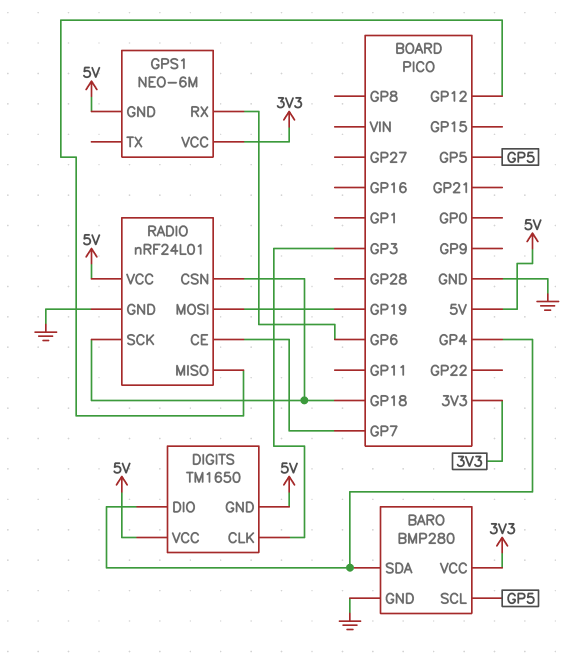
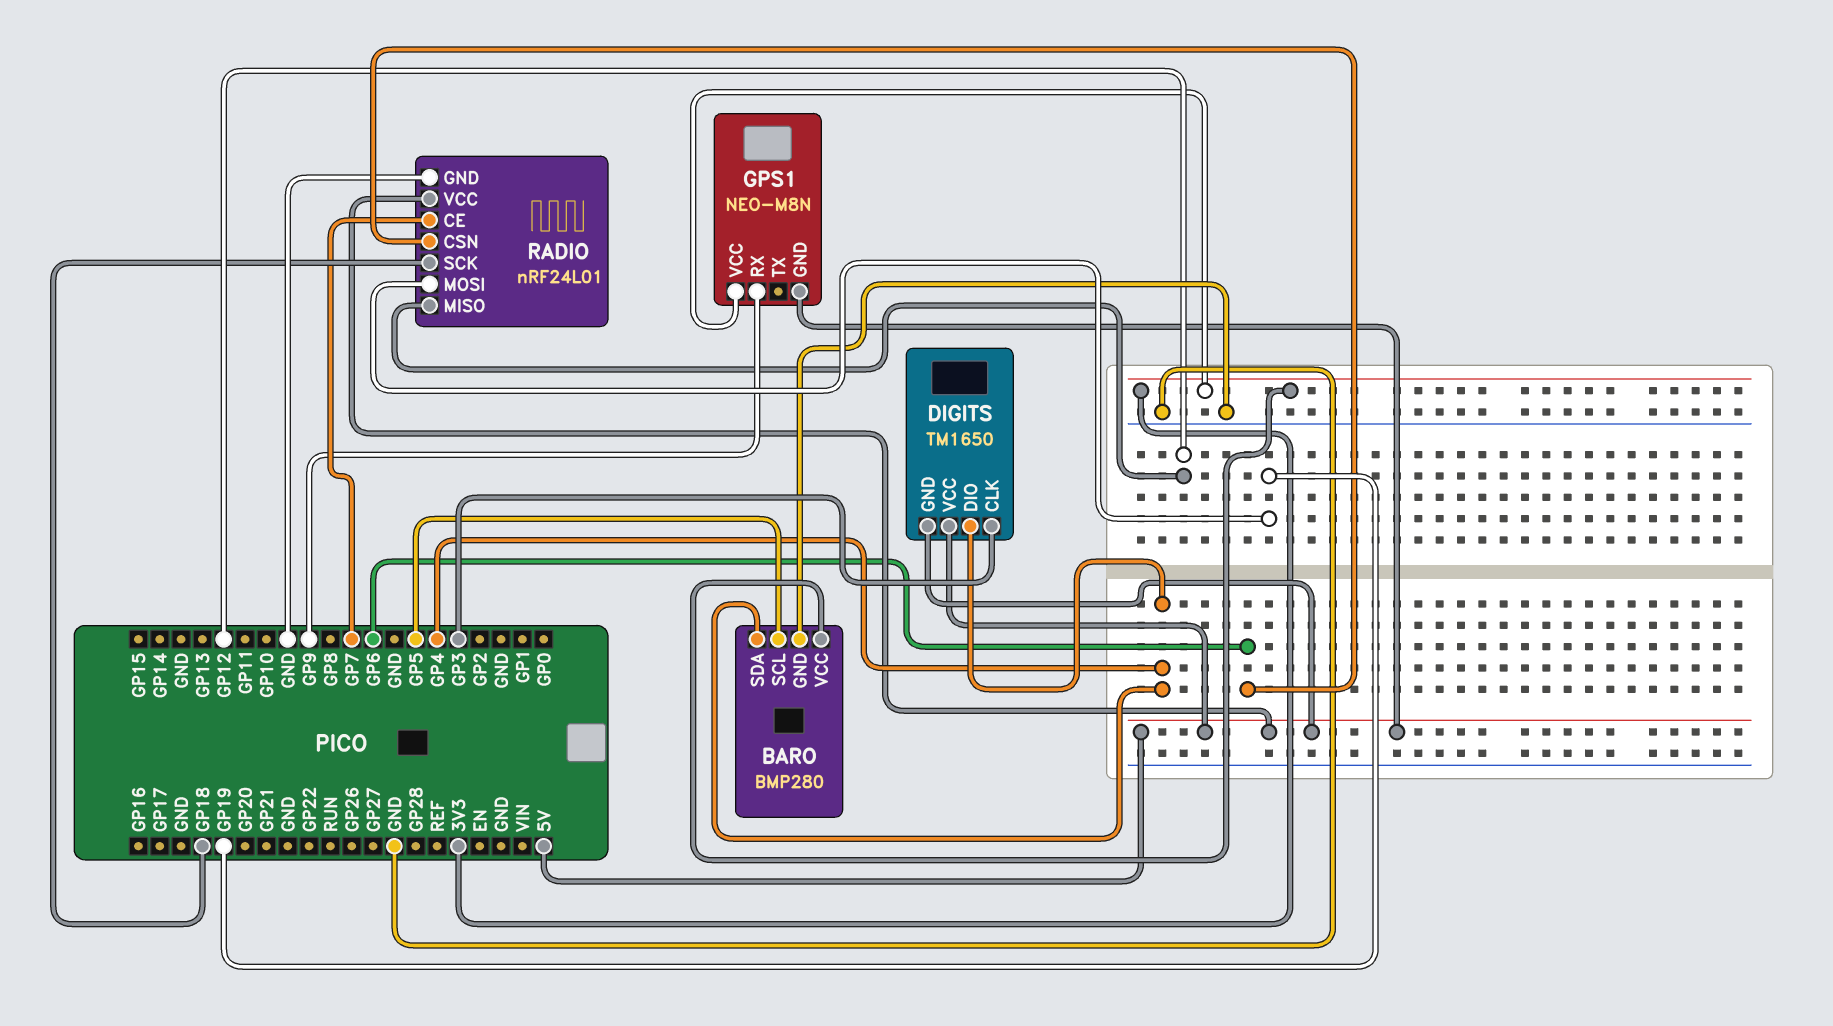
GPS1: NEO-6M -> NEO-M8N
GPS1 pin RX: GP6 -> GP9
RADIO pin CSN: GP18 -> GP6

